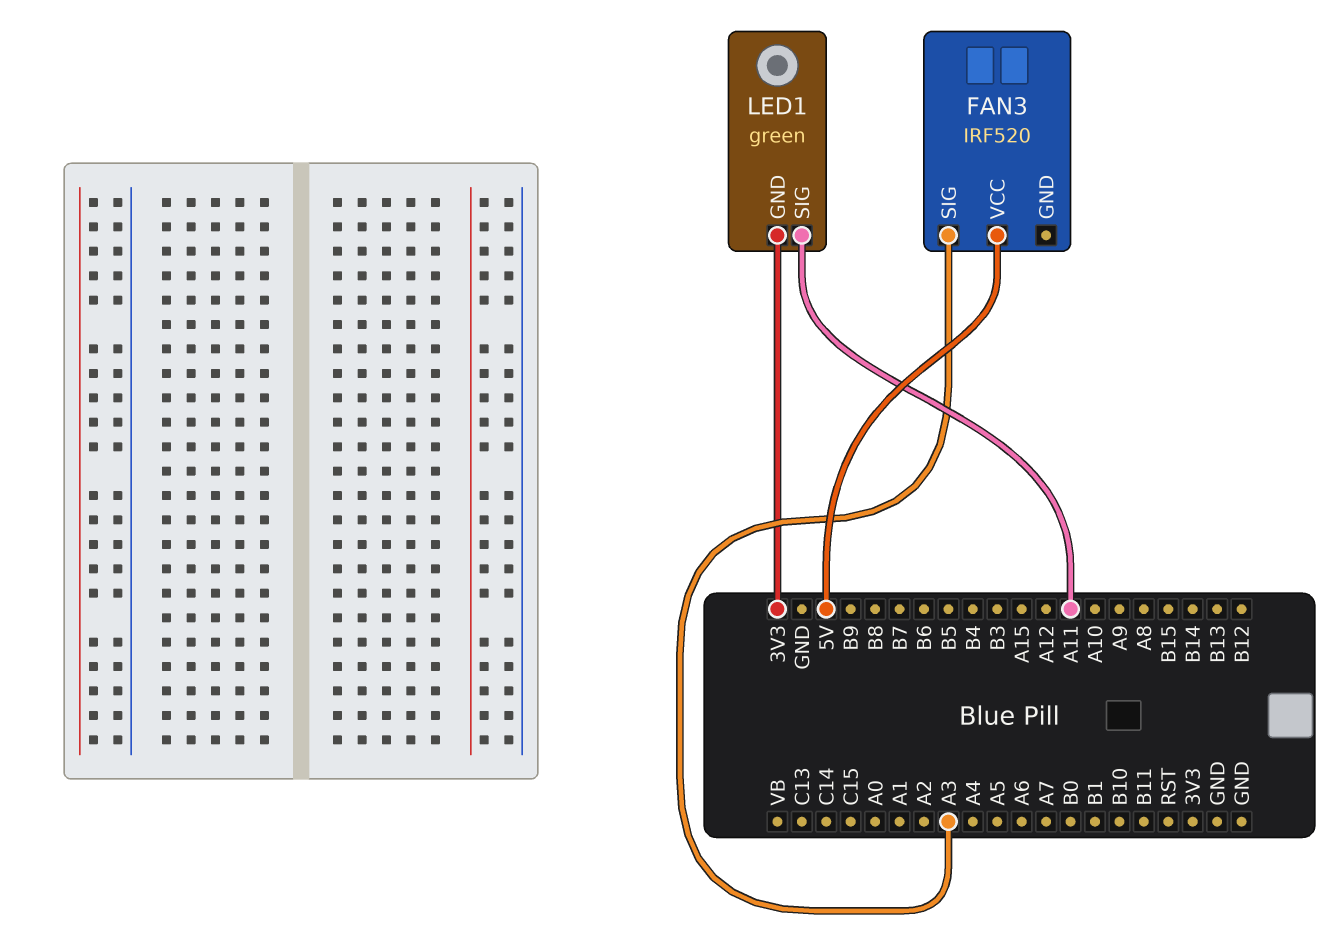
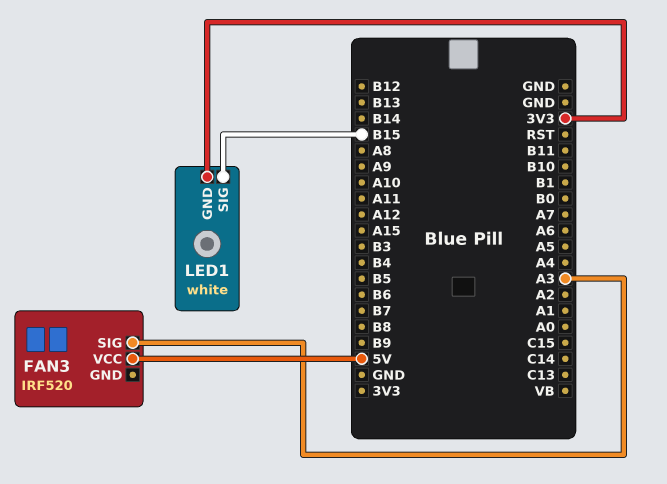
LED1: green -> white
LED1 pin SIG: A11 -> B15

